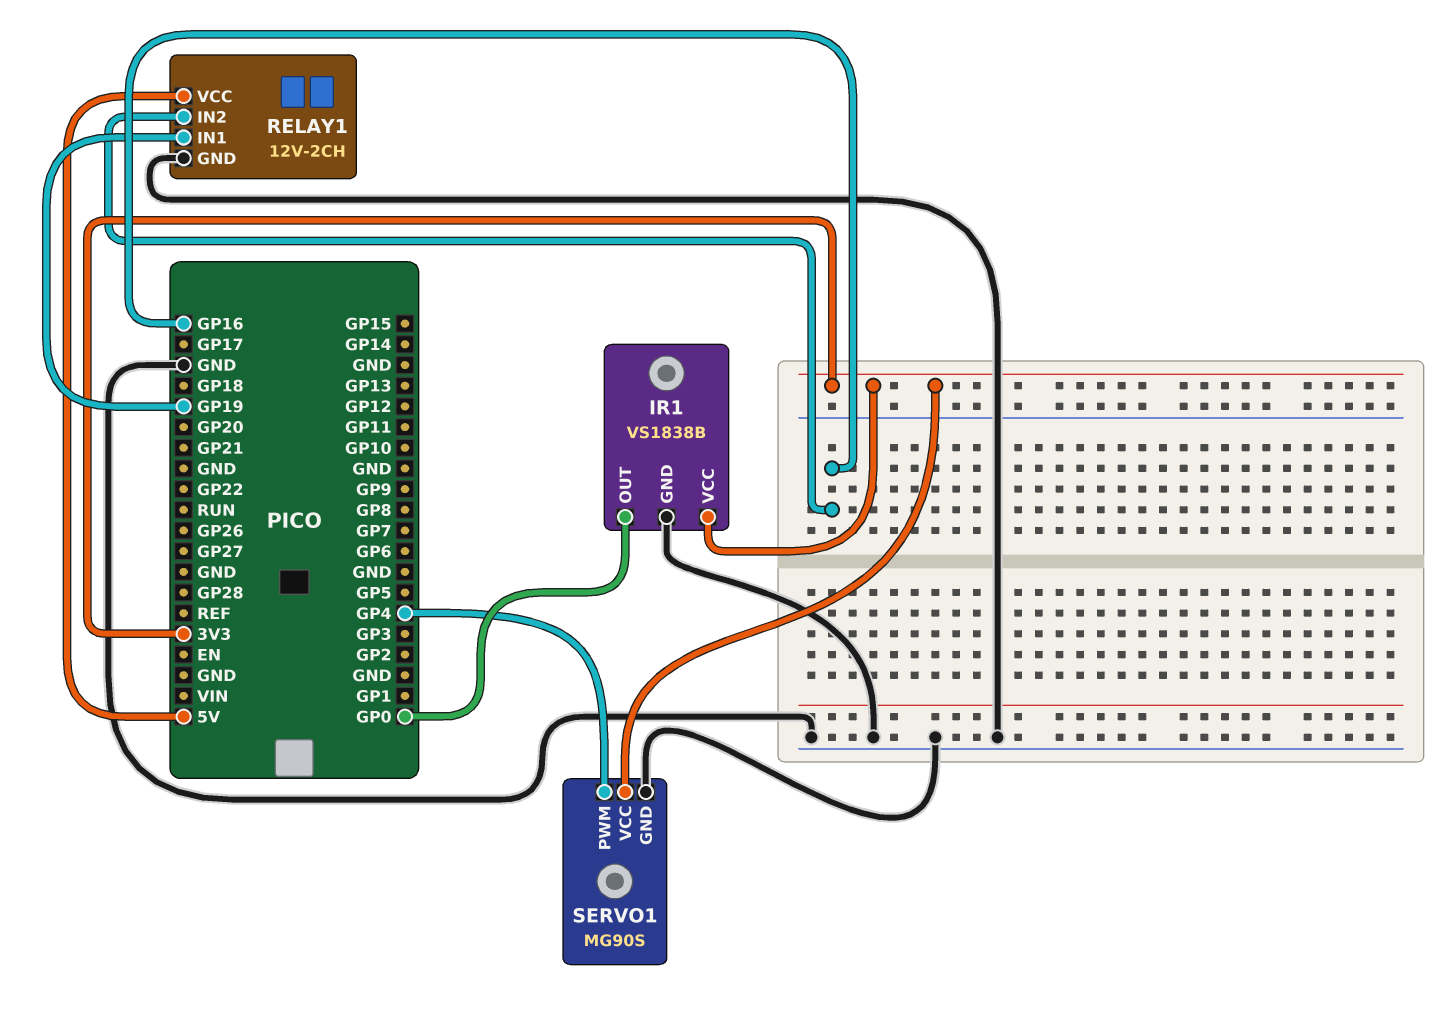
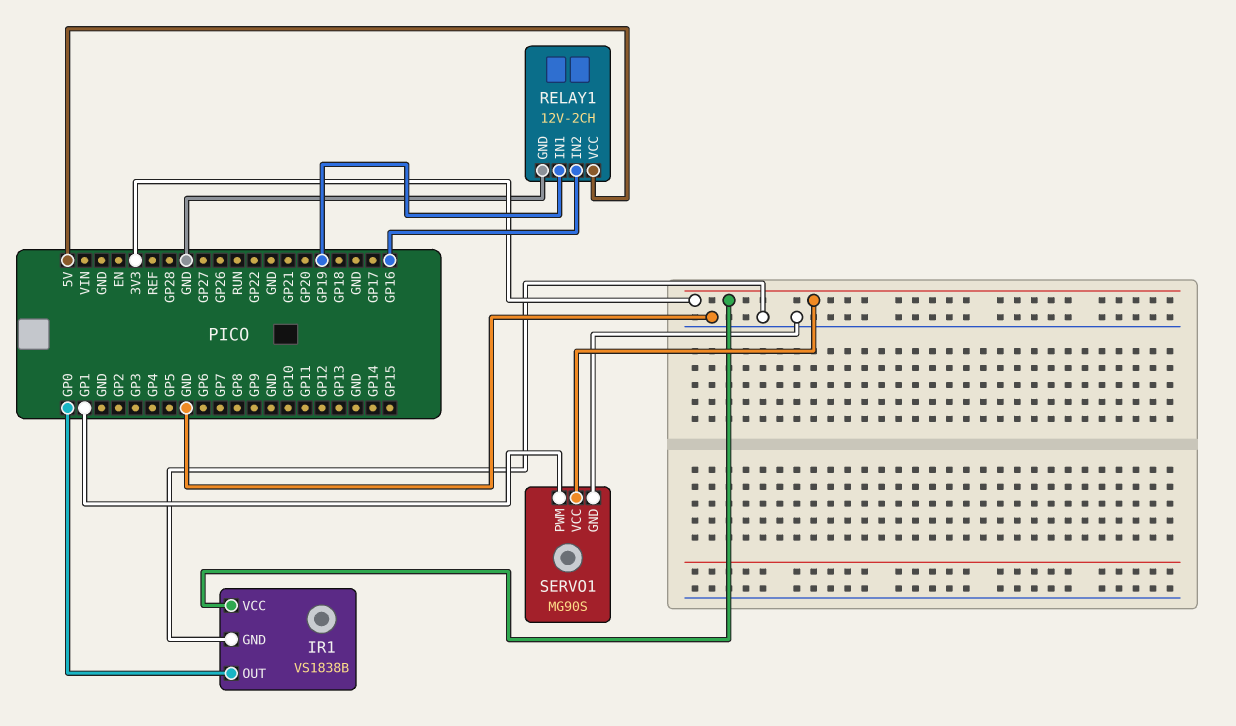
SERVO1 pin PWM: GP4 -> GP1

